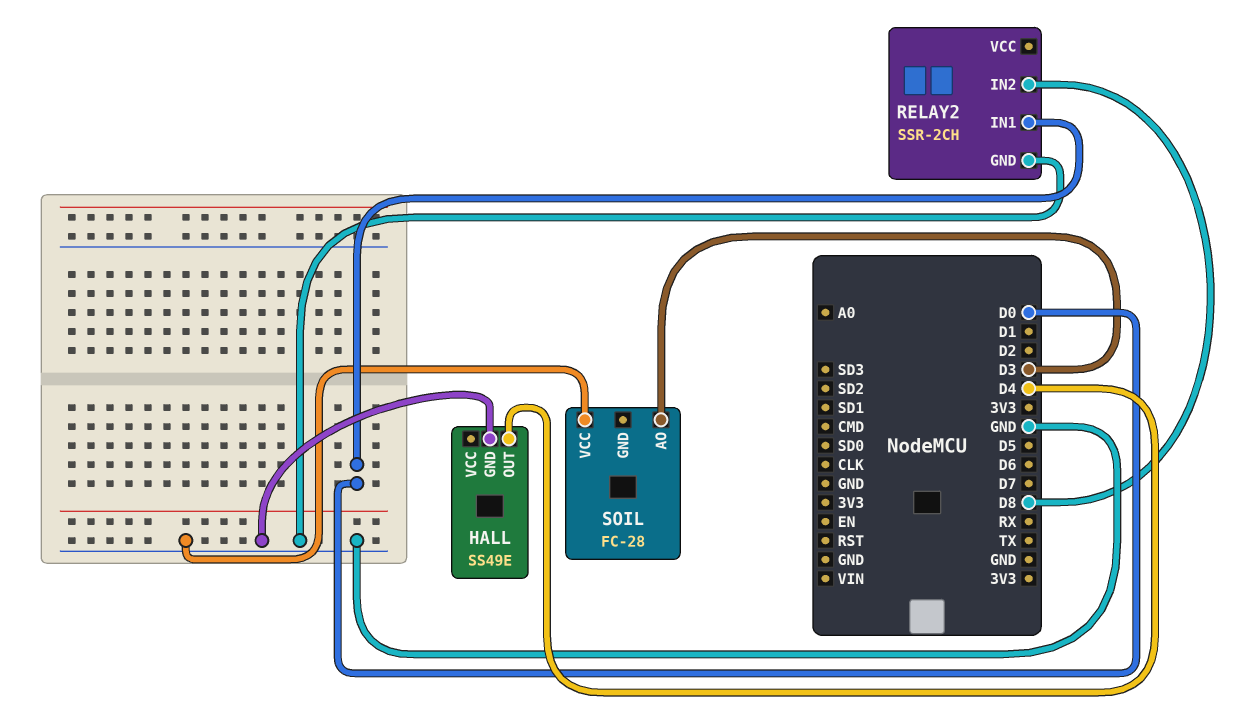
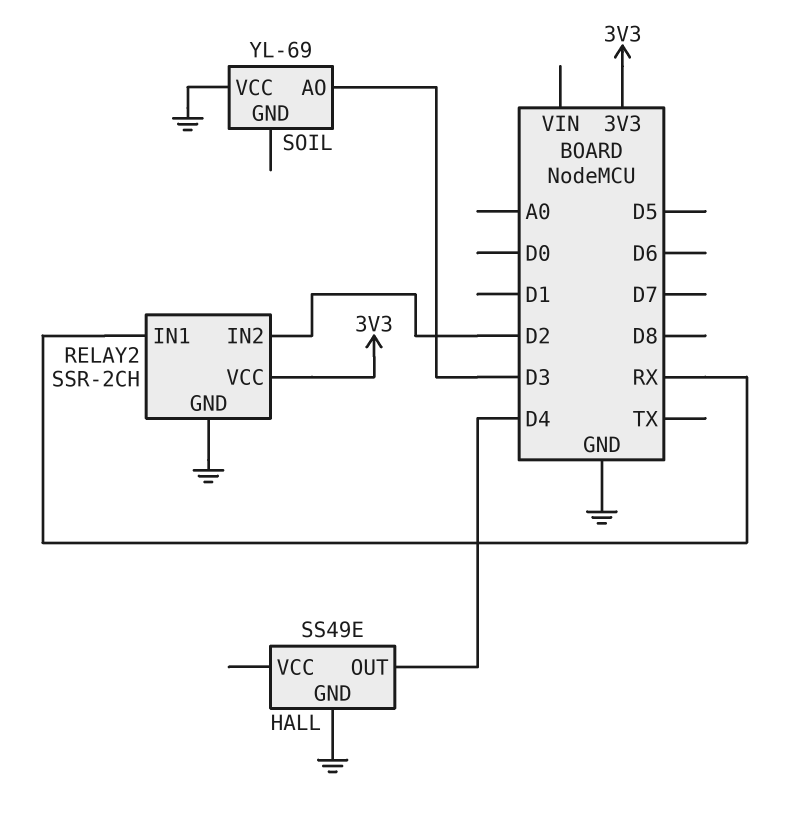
RELAY2 pin IN1: D0 -> RX
RELAY2 pin IN2: D8 -> D2
RELAY2 pin VCC: none -> 3V3
SOIL: FC-28 -> YL-69

